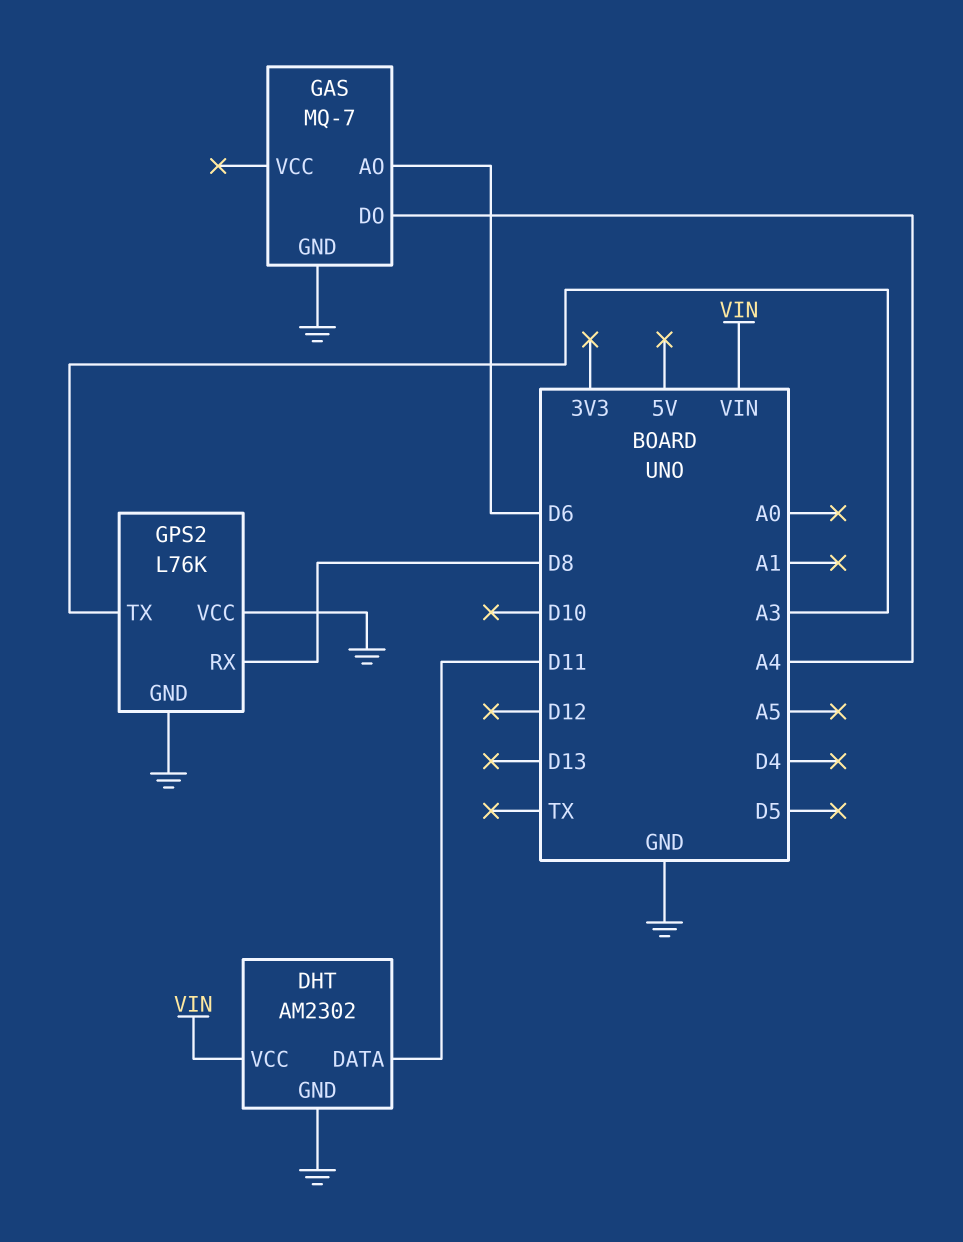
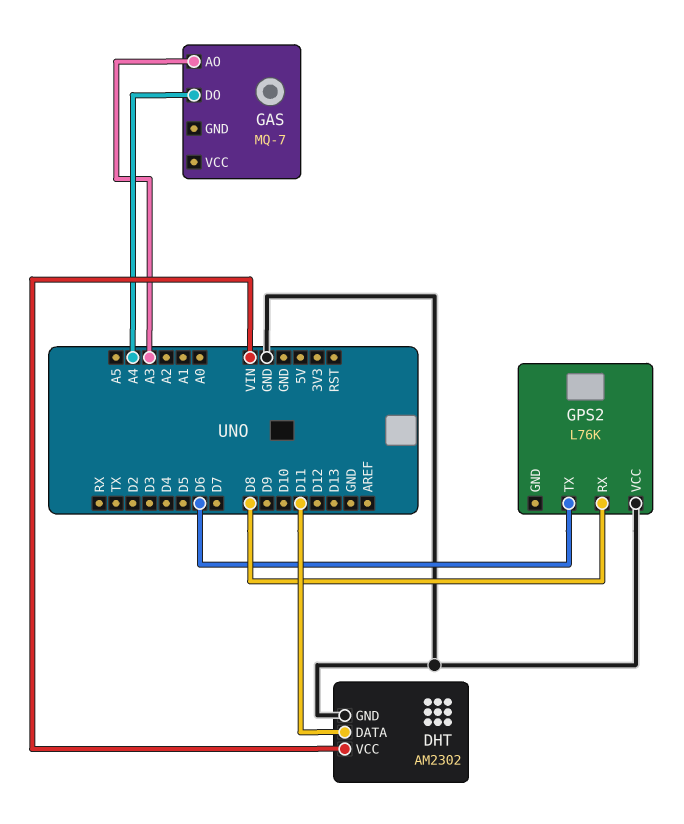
GAS pin AO: D6 -> A3
GAS pin GND: GND -> none
GPS2 pin GND: GND -> none
GPS2 pin TX: A3 -> D6

